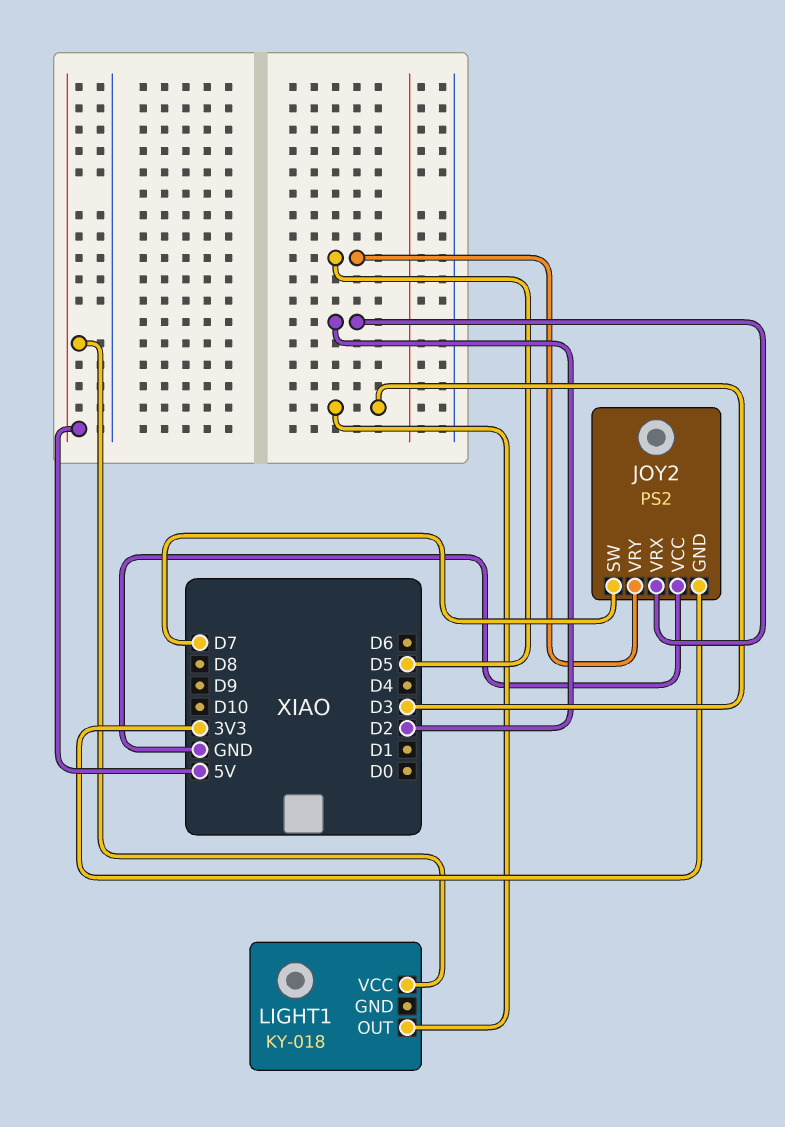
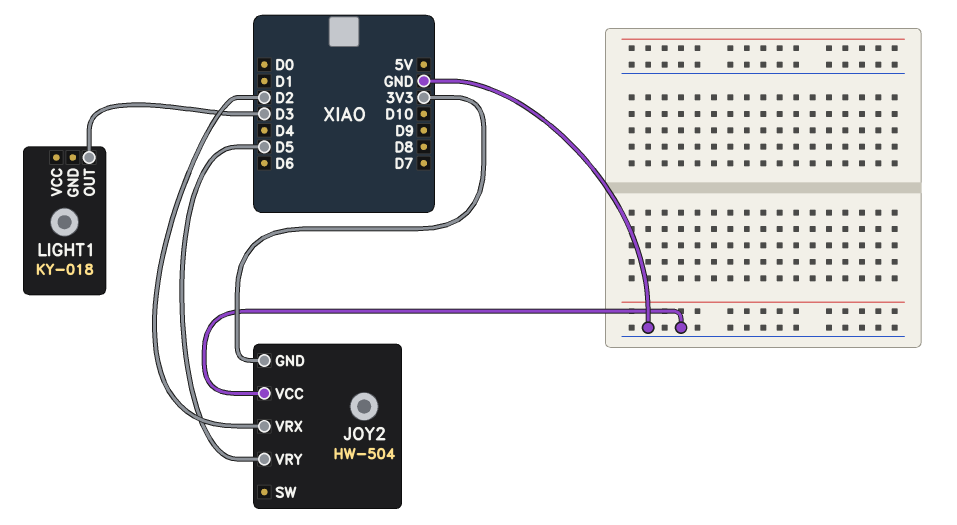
JOY2: PS2 -> HW-504
JOY2 pin SW: D7 -> none
LIGHT1 pin VCC: 5V -> none

